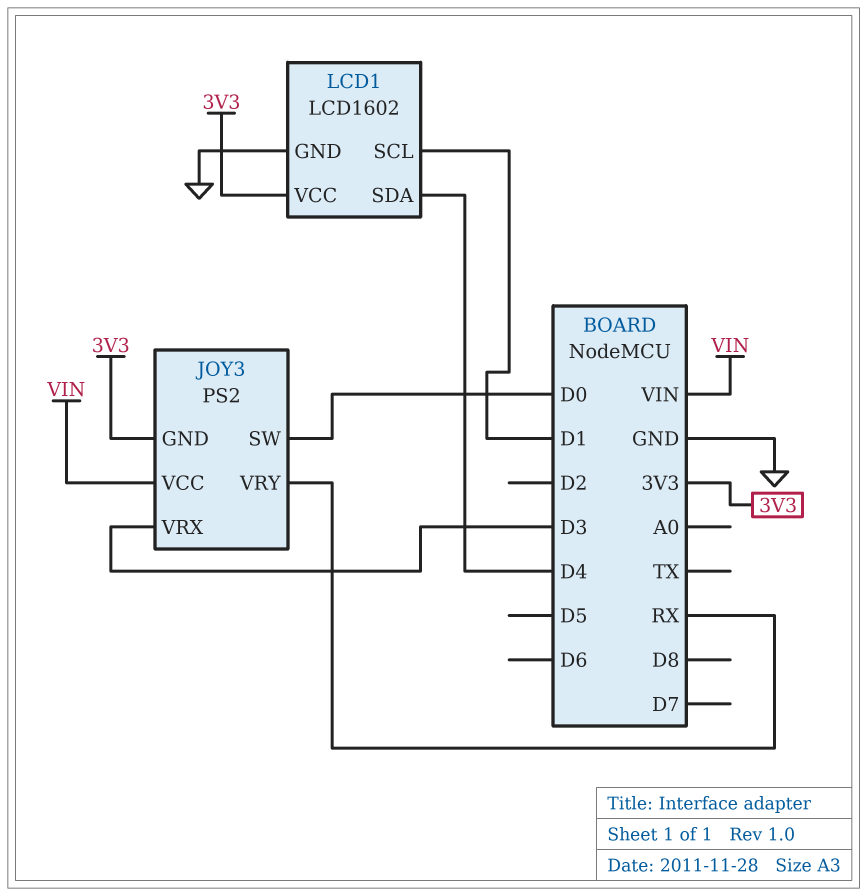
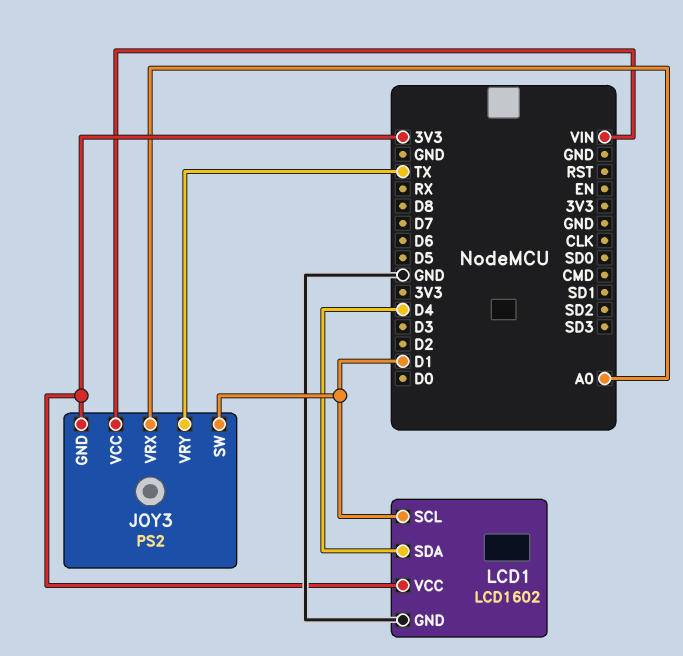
JOY3 pin SW: D0 -> D1
JOY3 pin VRX: D3 -> A0
JOY3 pin VRY: RX -> TX

